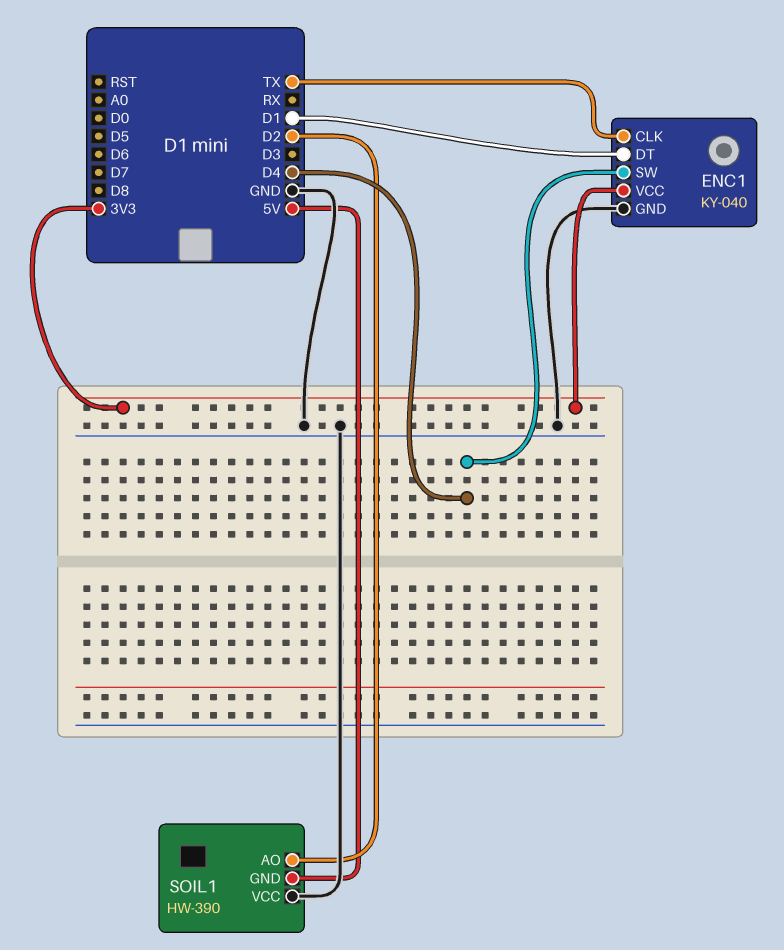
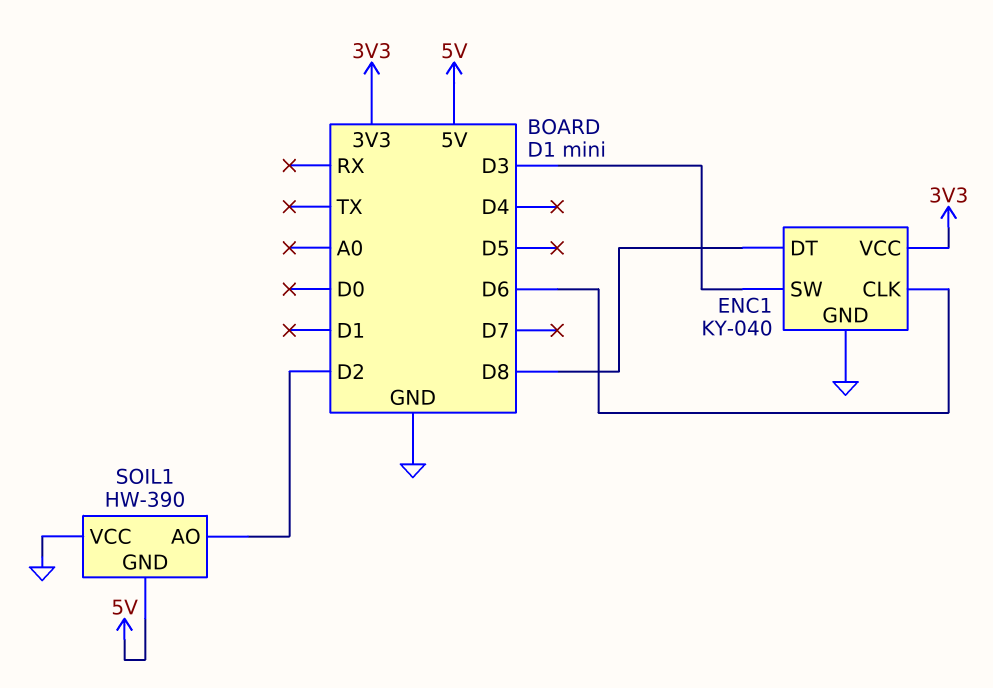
ENC1 pin CLK: TX -> D6
ENC1 pin DT: D1 -> D8
ENC1 pin SW: D4 -> D3

